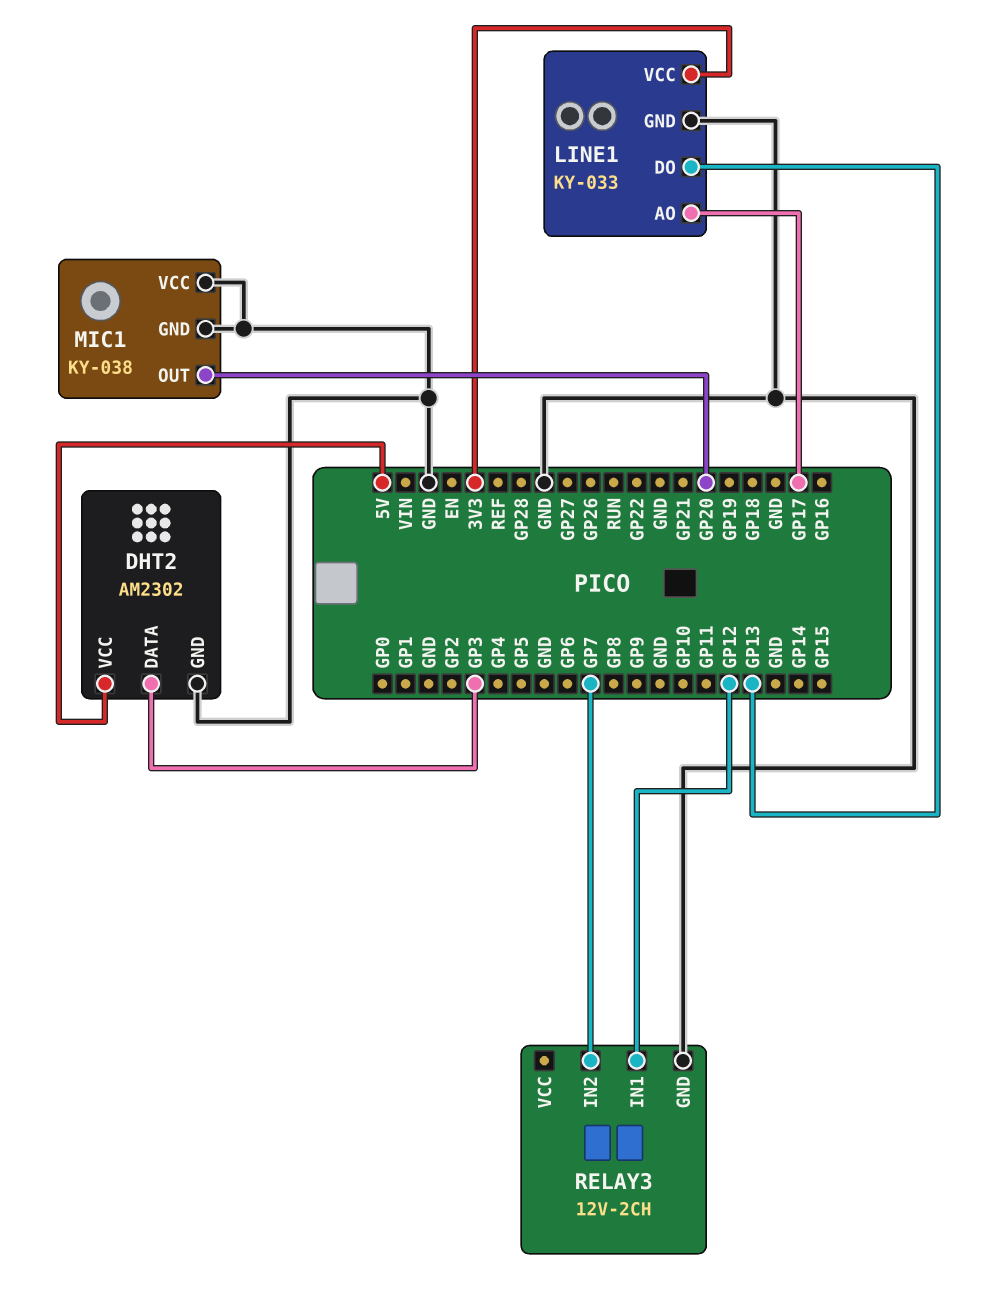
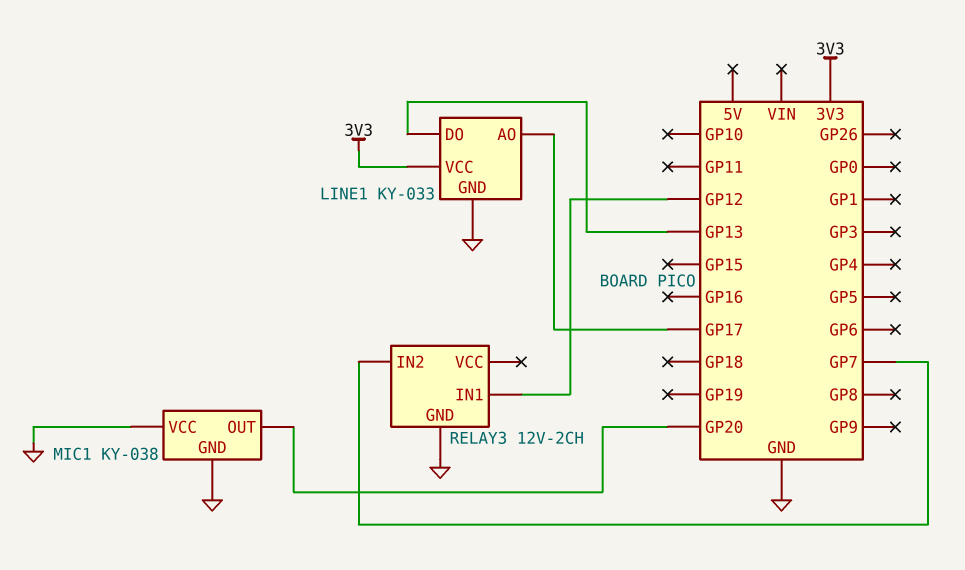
DHT2: AM2302 -> none
DHT2 pin DATA: GP3 -> none
DHT2 pin GND: GND -> none
DHT2 pin VCC: 5V -> none

